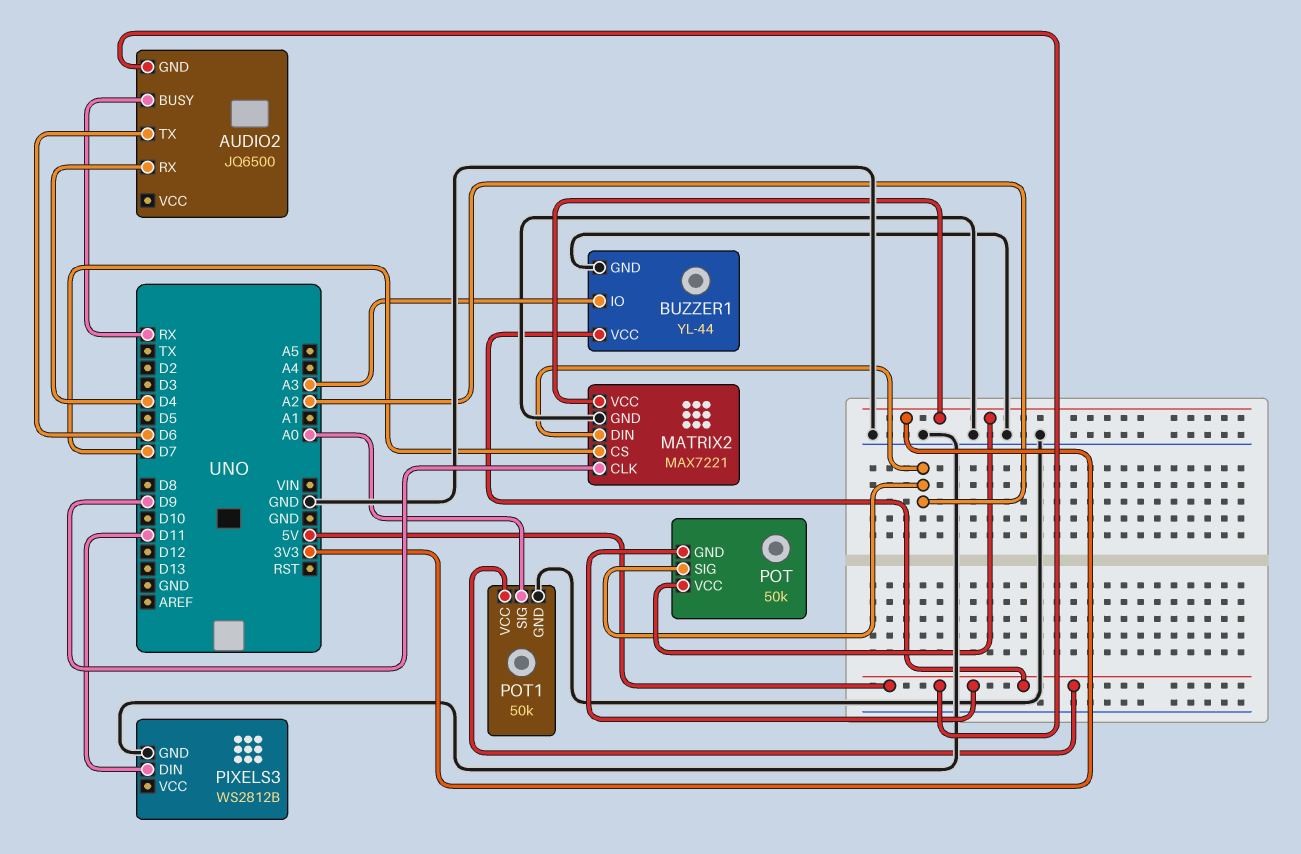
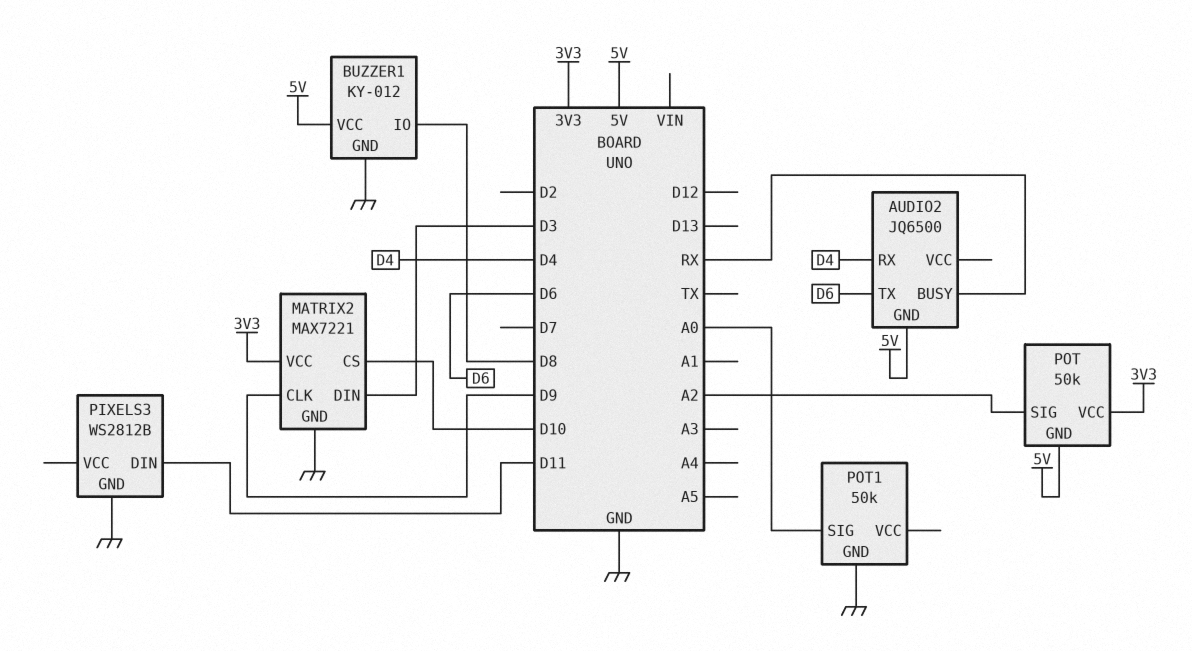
BUZZER1: YL-44 -> KY-012
BUZZER1 pin IO: A3 -> D8
MATRIX2 pin CS: D7 -> D10
MATRIX2 pin DIN: A2 -> D3
POT1 pin VCC: 5V -> none

